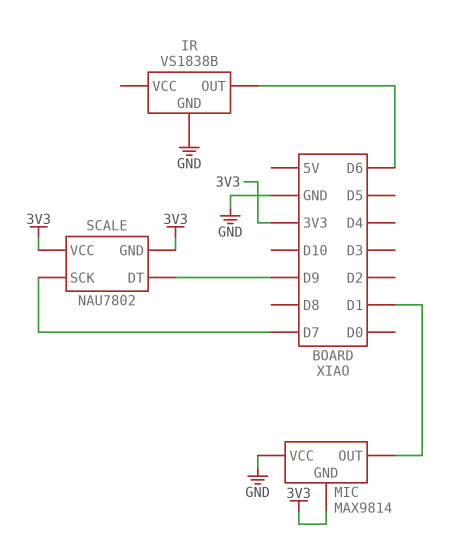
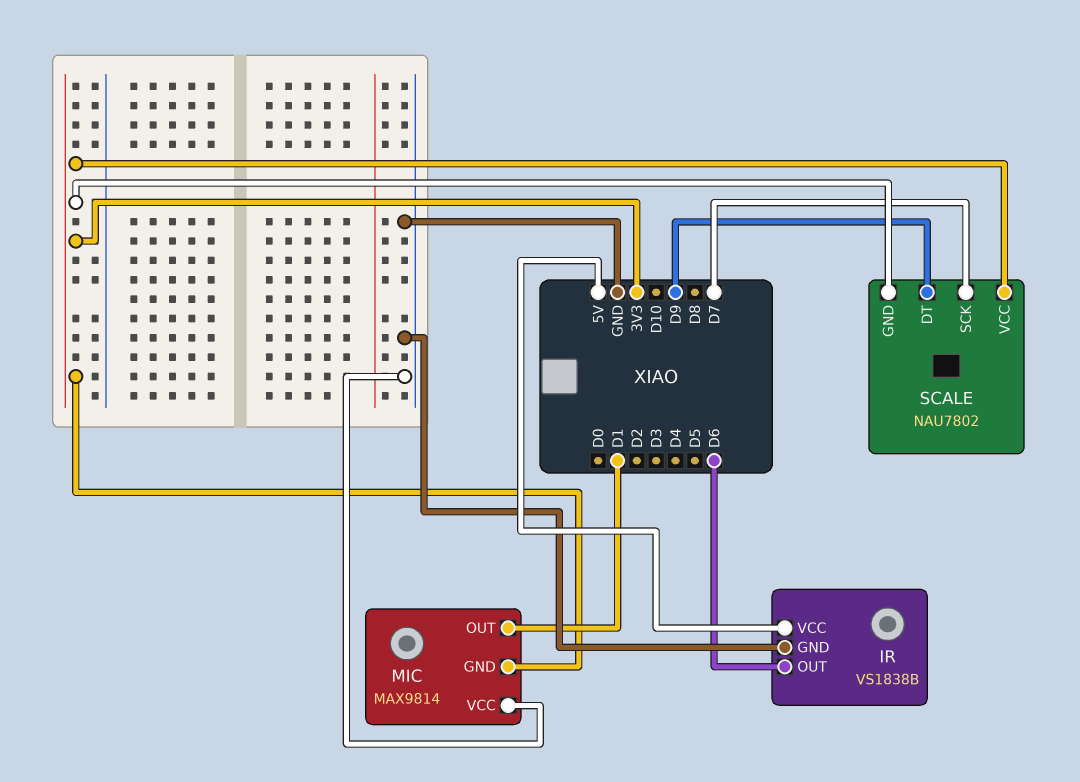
IR pin VCC: none -> 5V

